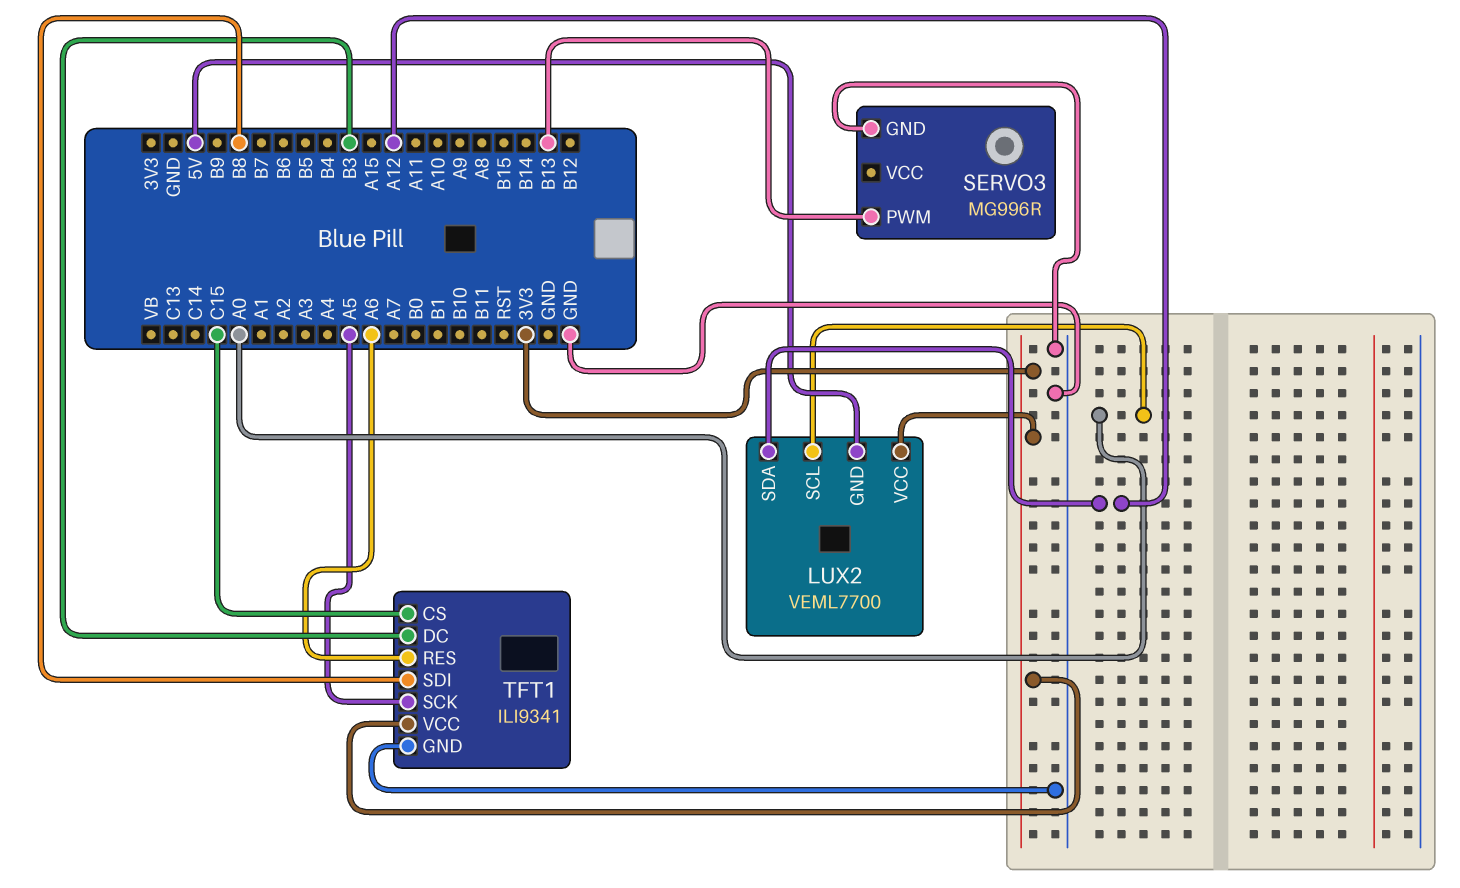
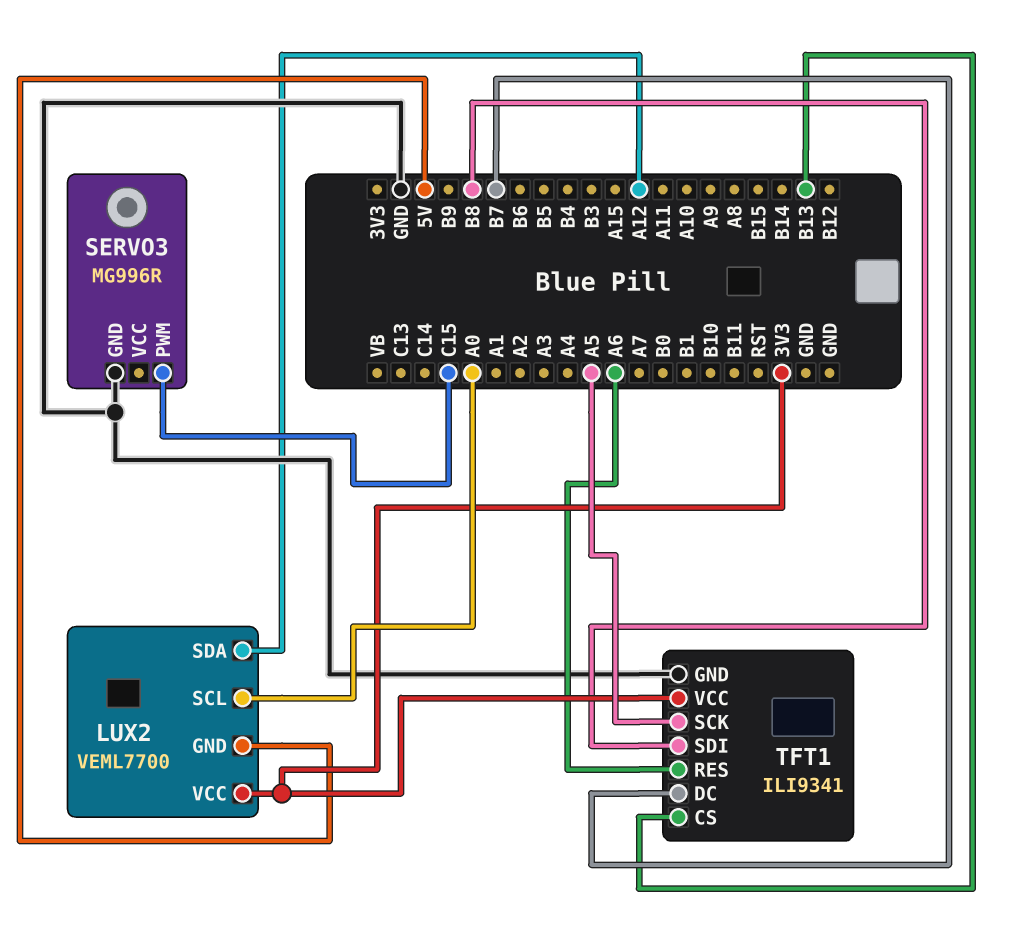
SERVO3 pin PWM: B13 -> C15
TFT1 pin CS: C15 -> B13
TFT1 pin DC: B3 -> B7

